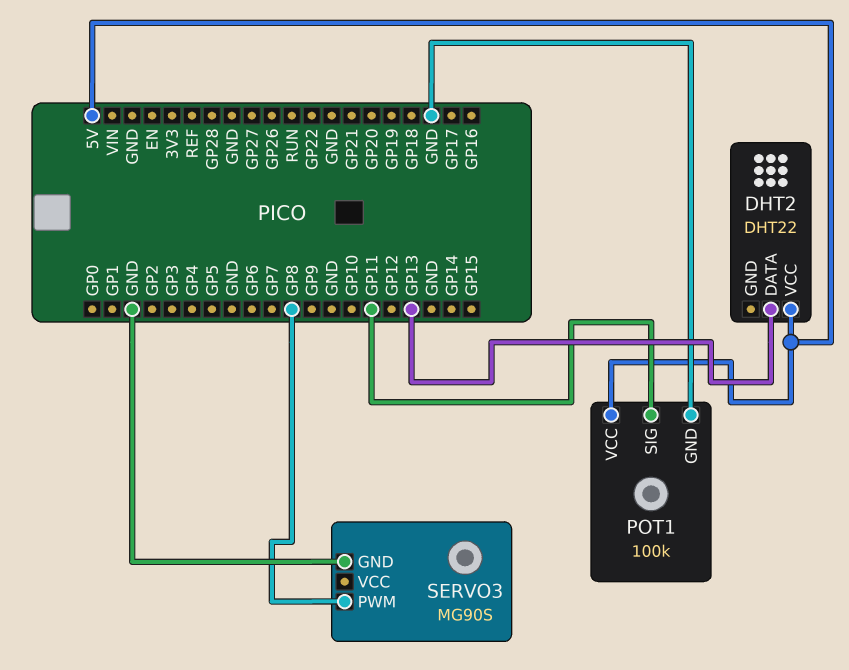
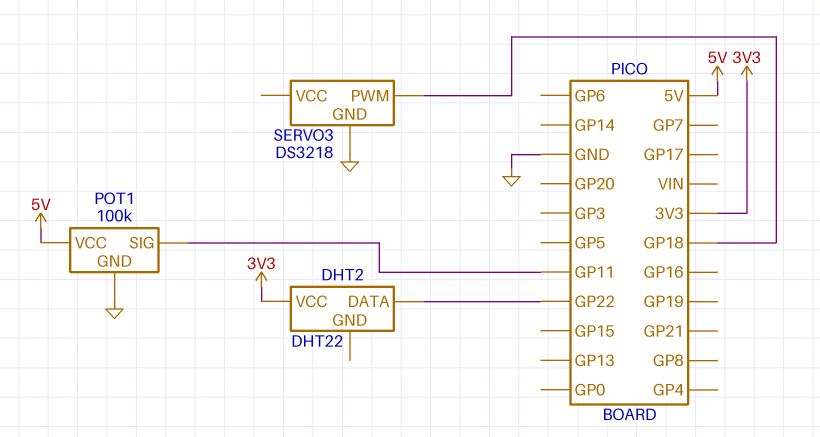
DHT2 pin DATA: GP13 -> GP22
DHT2 pin VCC: 5V -> 3V3
SERVO3: MG90S -> DS3218
SERVO3 pin PWM: GP8 -> GP18

